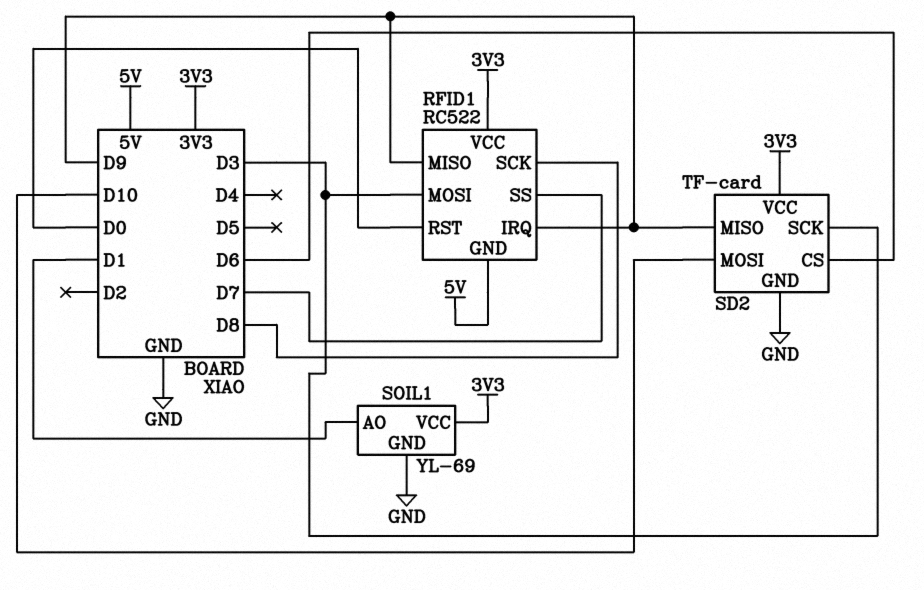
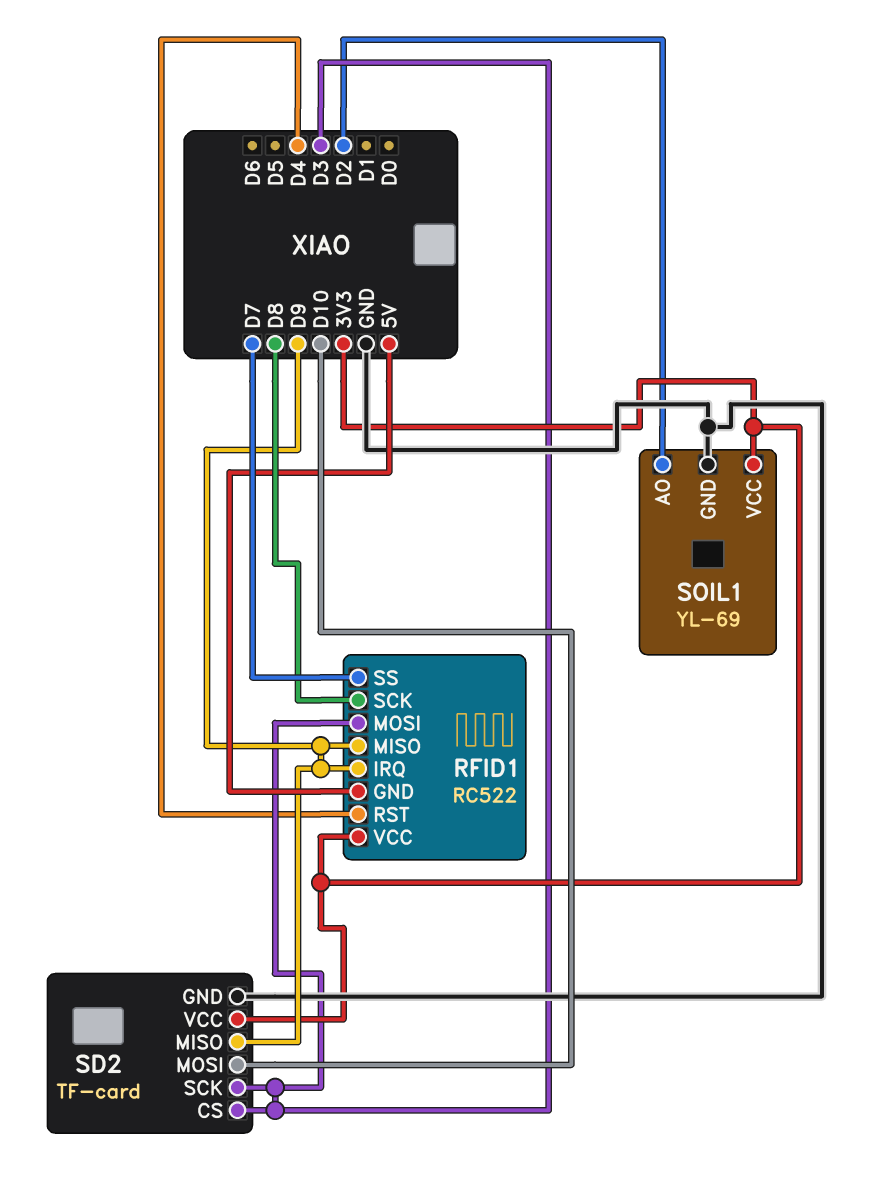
RFID1 pin RST: D0 -> D4
SD2 pin CS: D6 -> D3
SOIL1 pin AO: D1 -> D2

